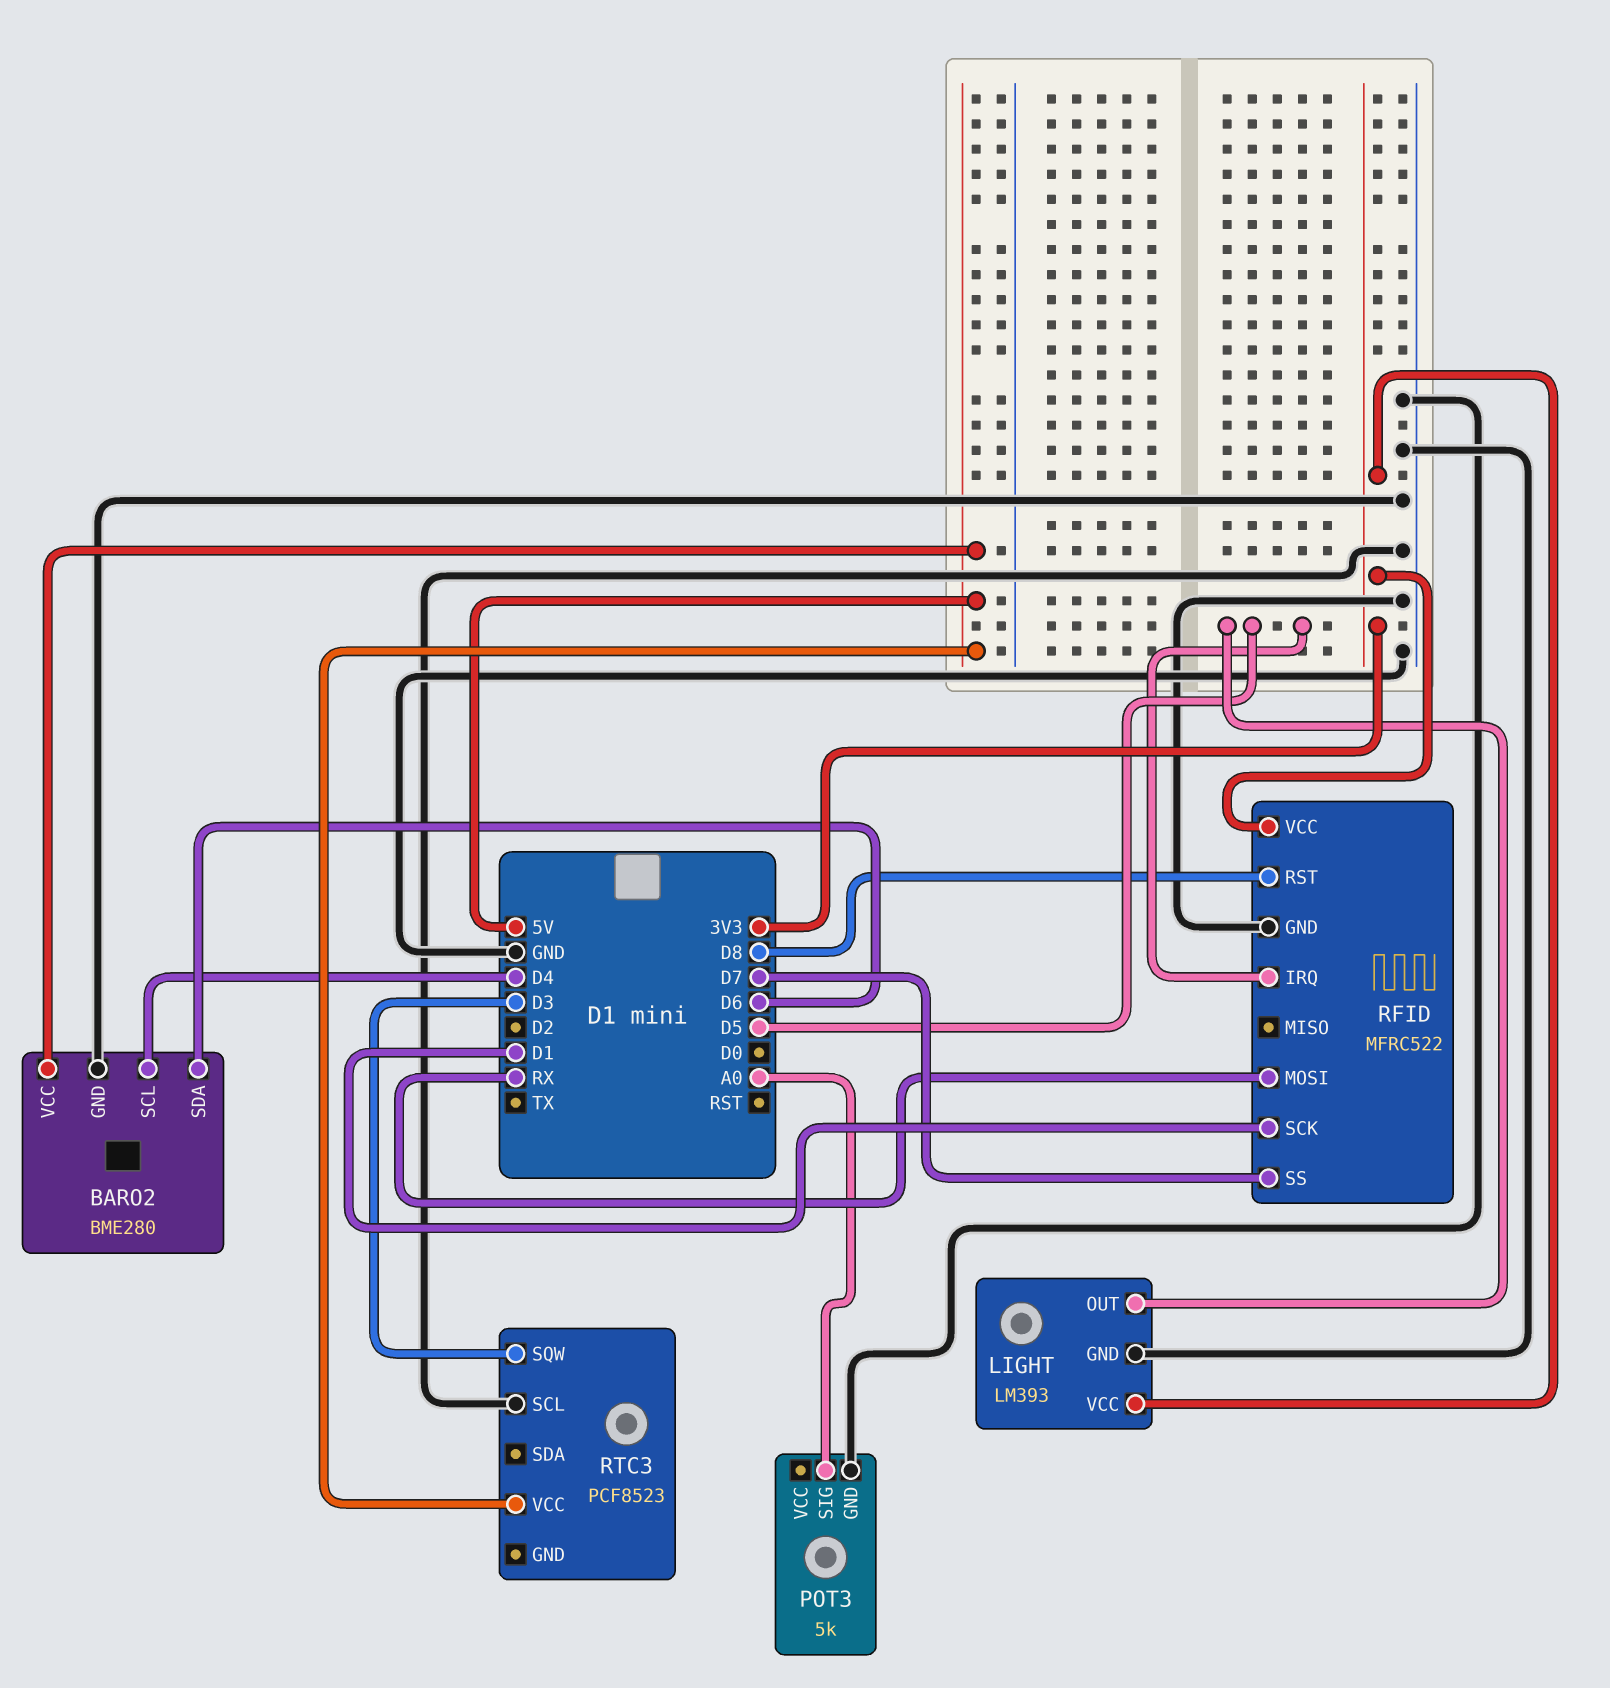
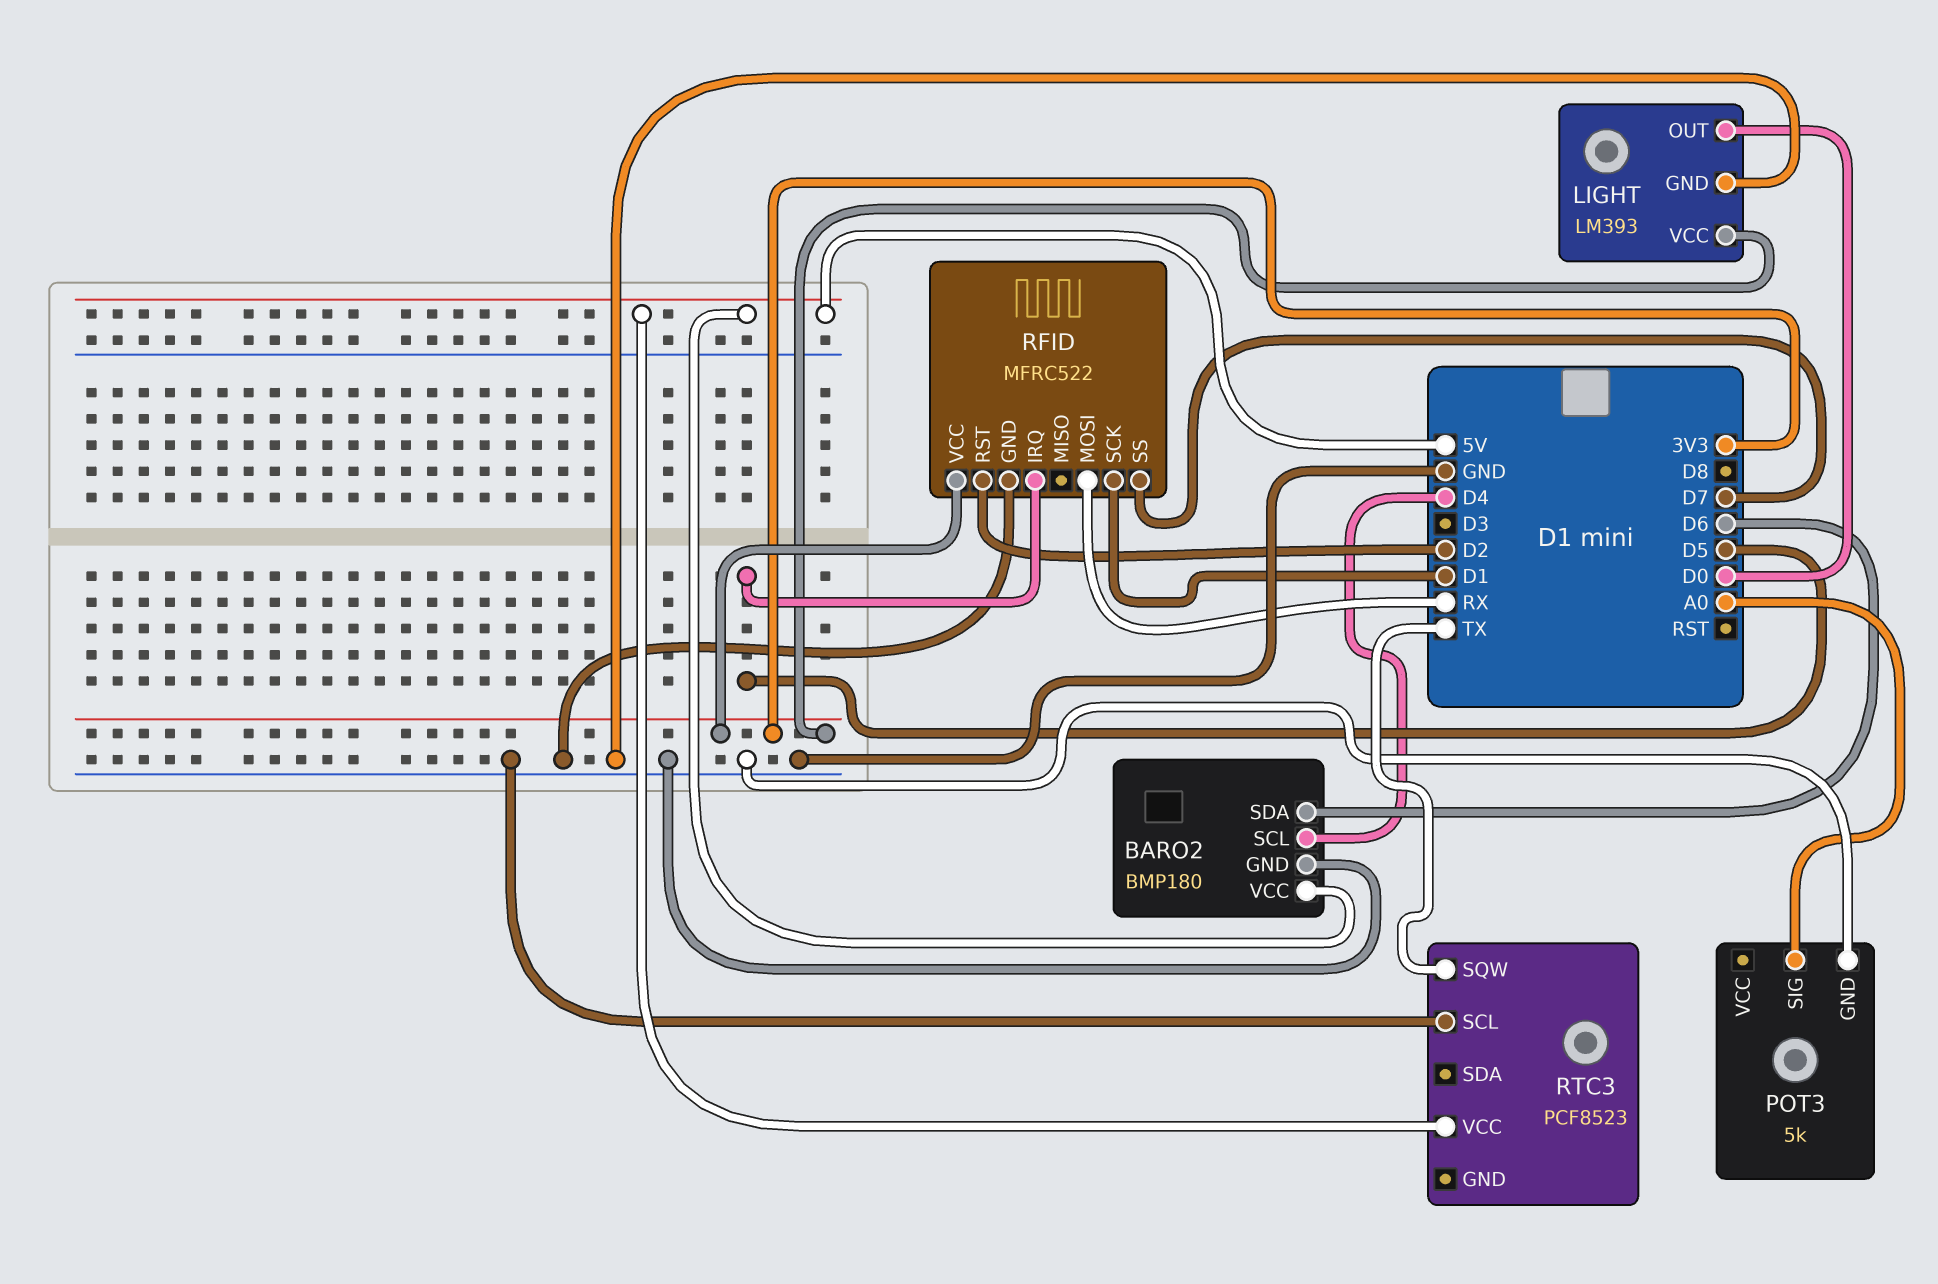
BARO2: BME280 -> BMP180
LIGHT pin OUT: D5 -> D0
RFID pin RST: D8 -> D2
RTC3 pin SQW: D3 -> TX

